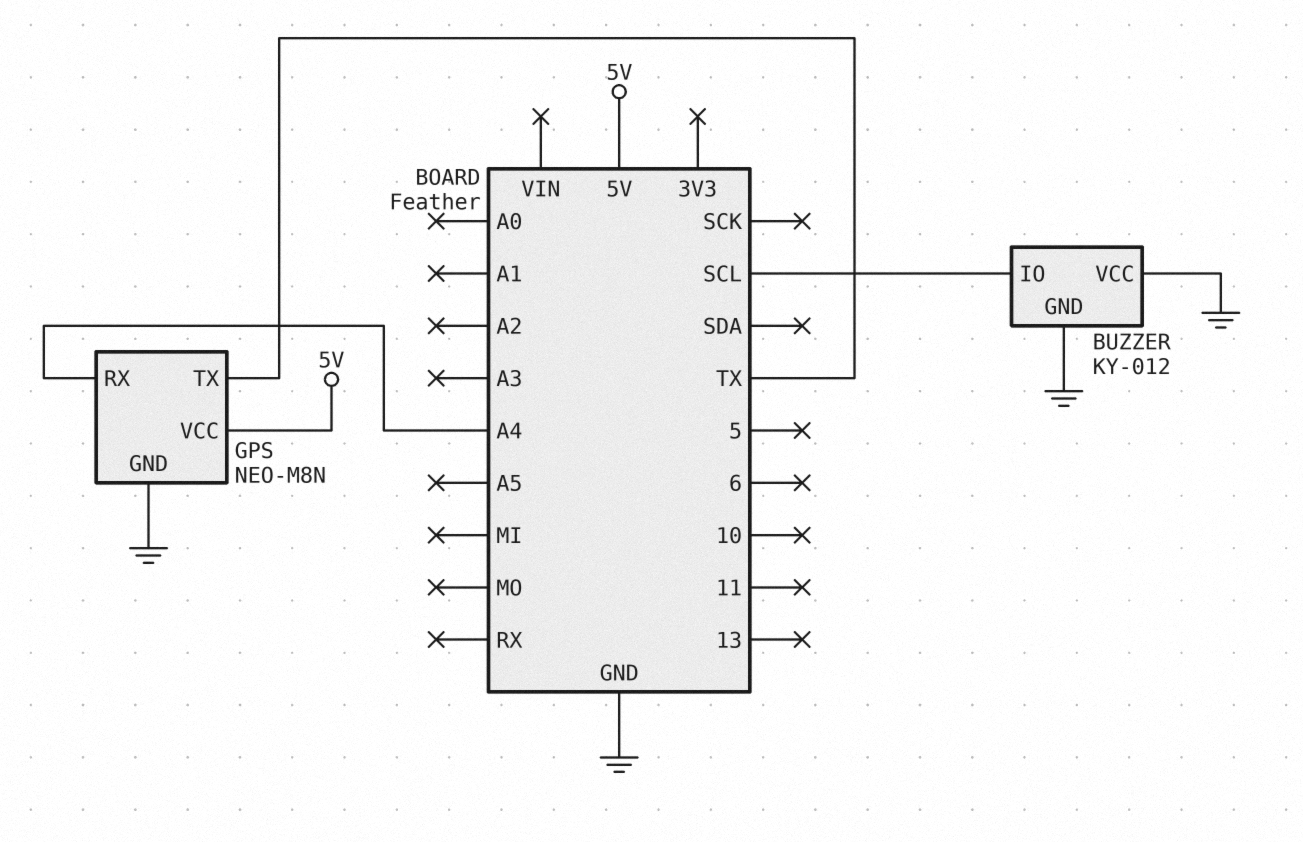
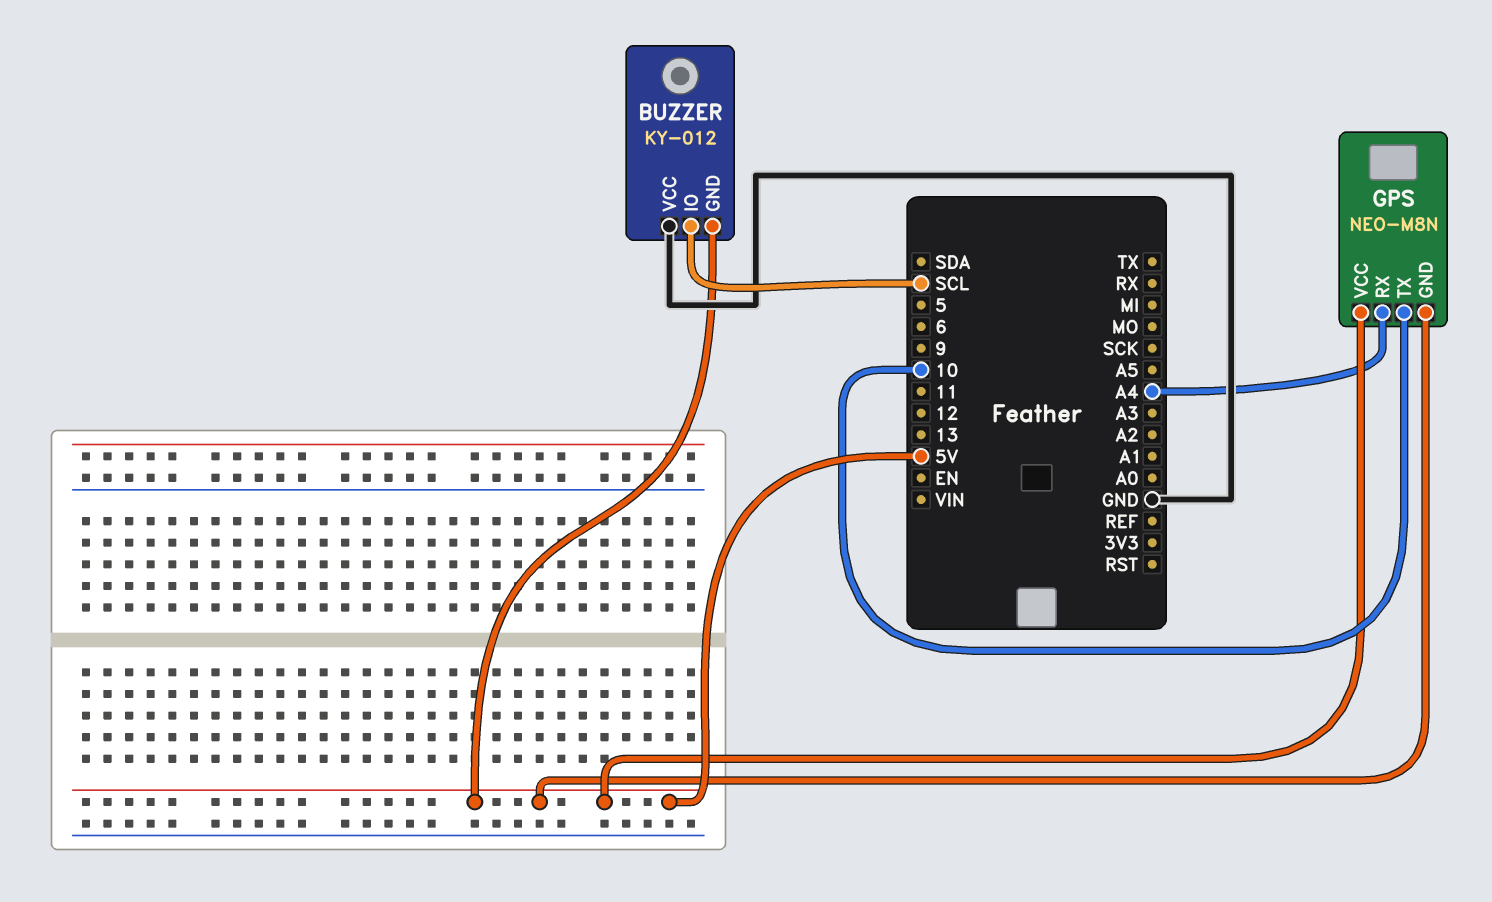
BUZZER pin GND: GND -> 5V
GPS pin GND: GND -> 5V
GPS pin TX: TX -> 10

